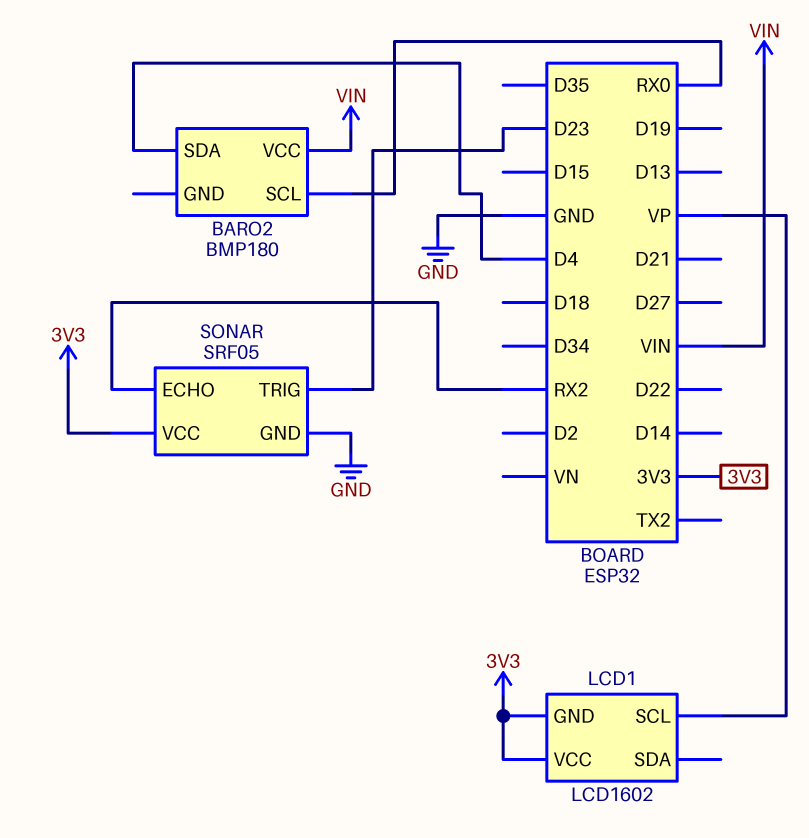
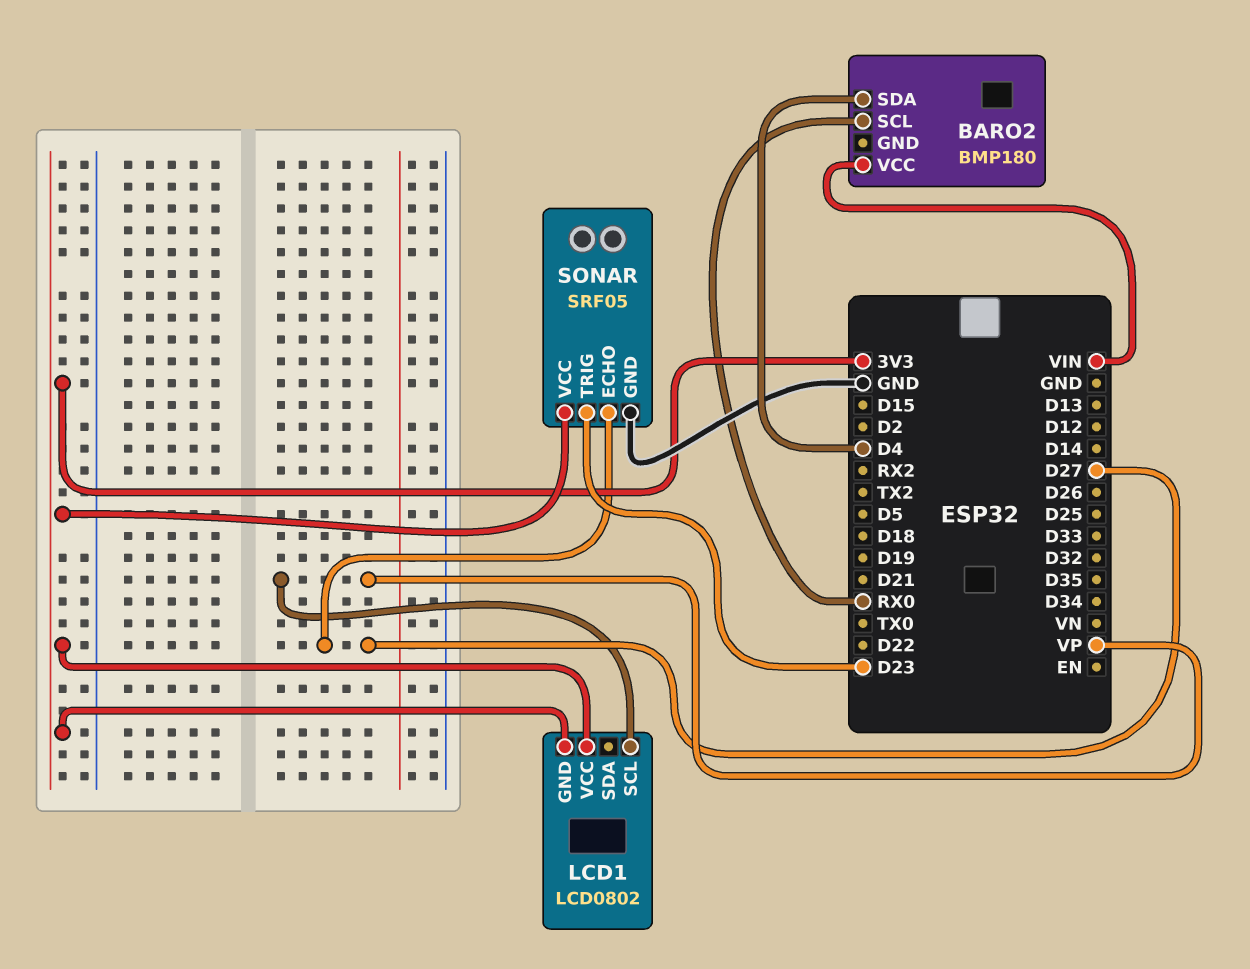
LCD1: LCD1602 -> LCD0802
SONAR pin ECHO: RX2 -> D27

